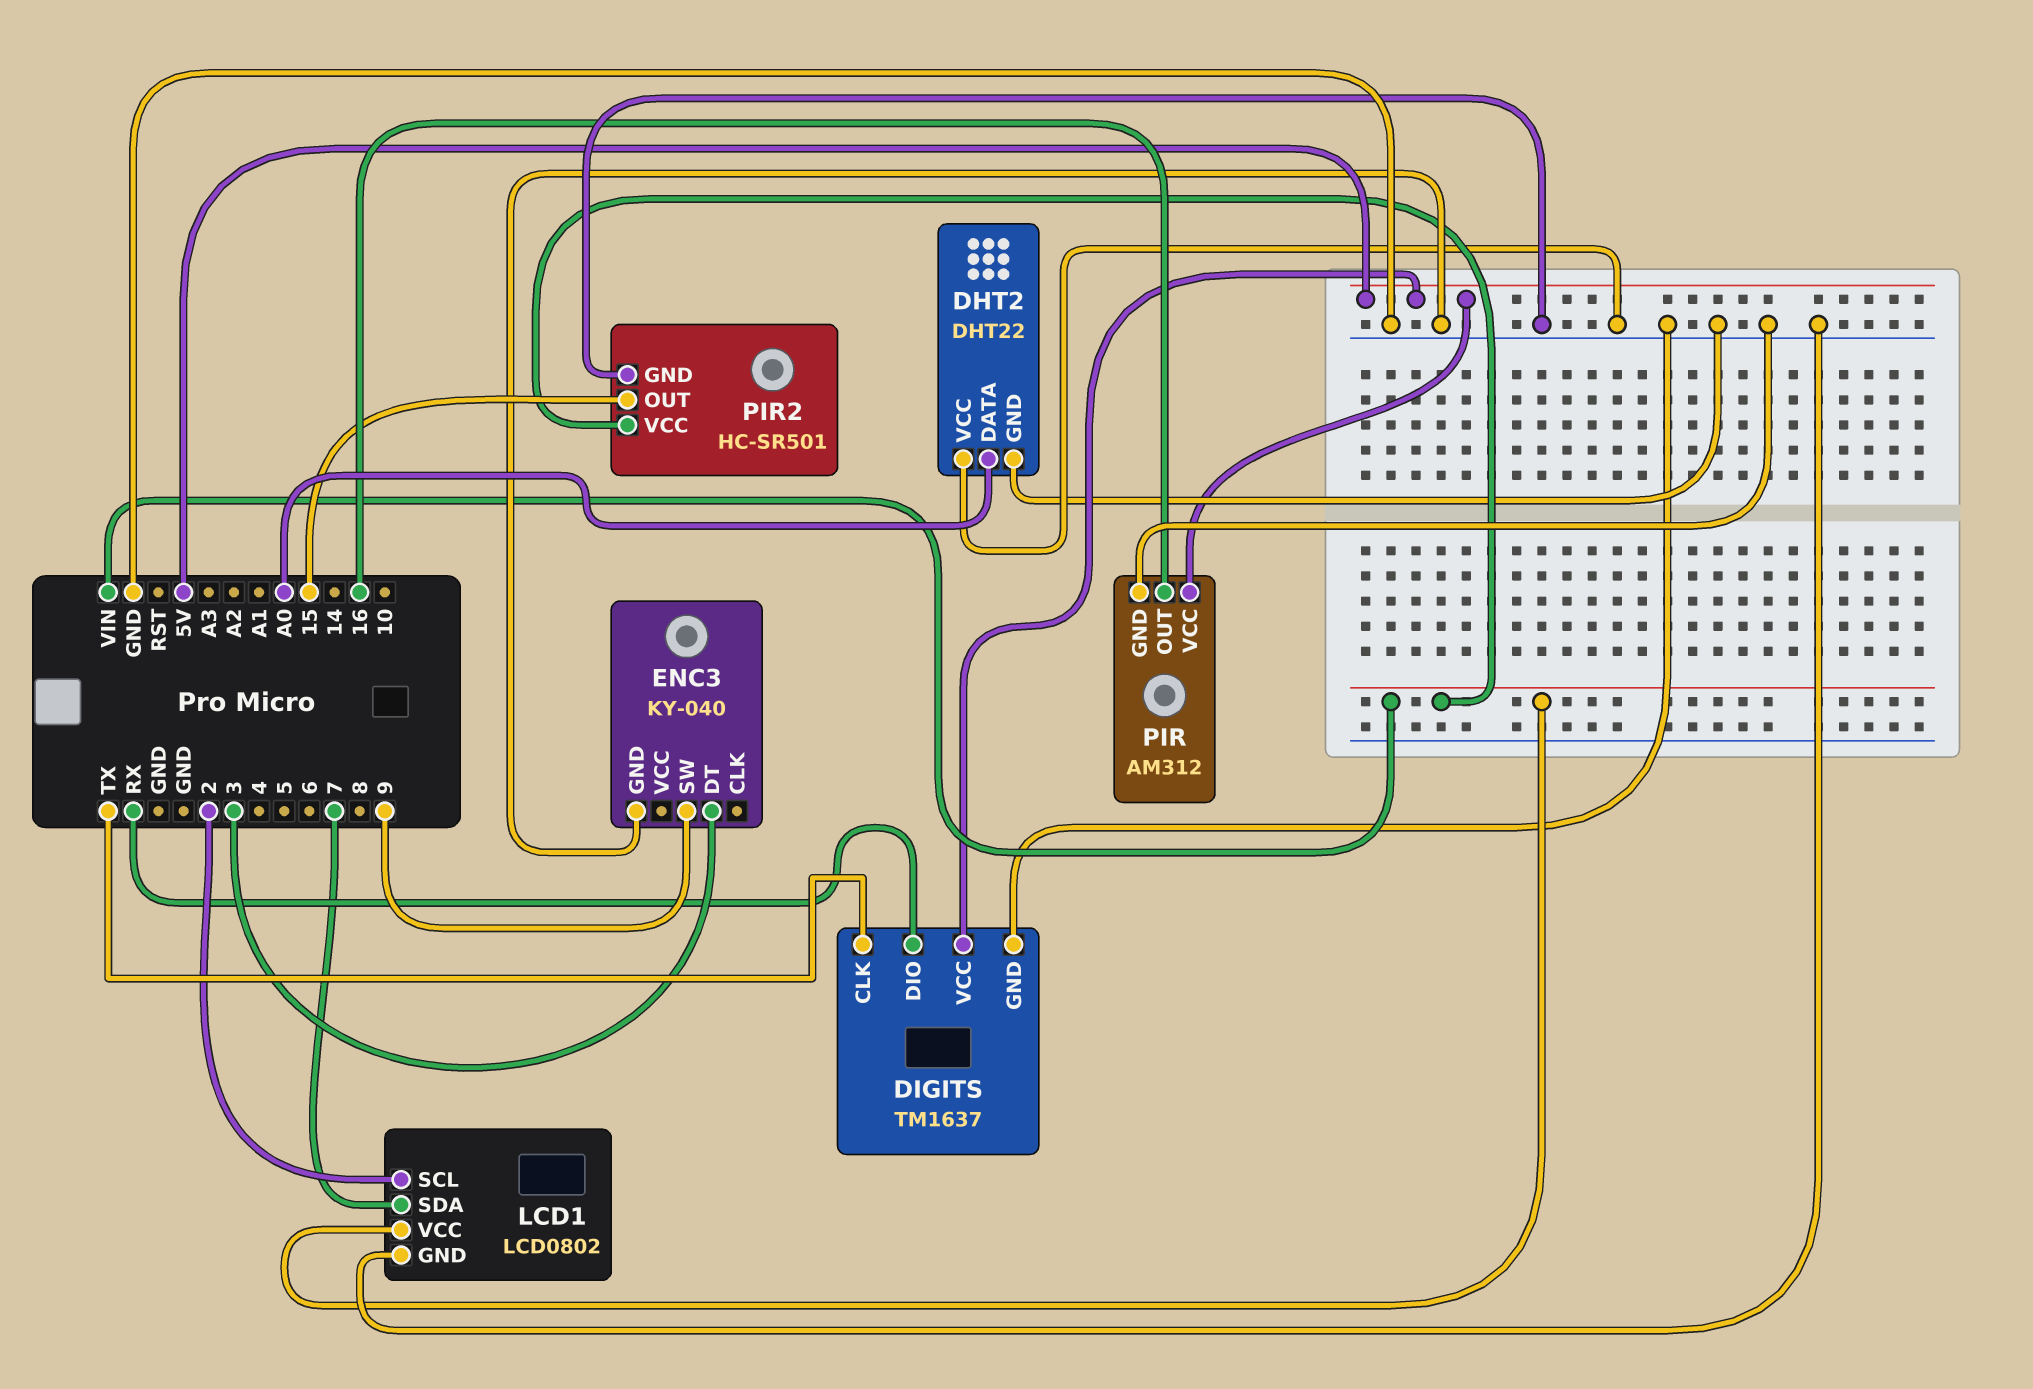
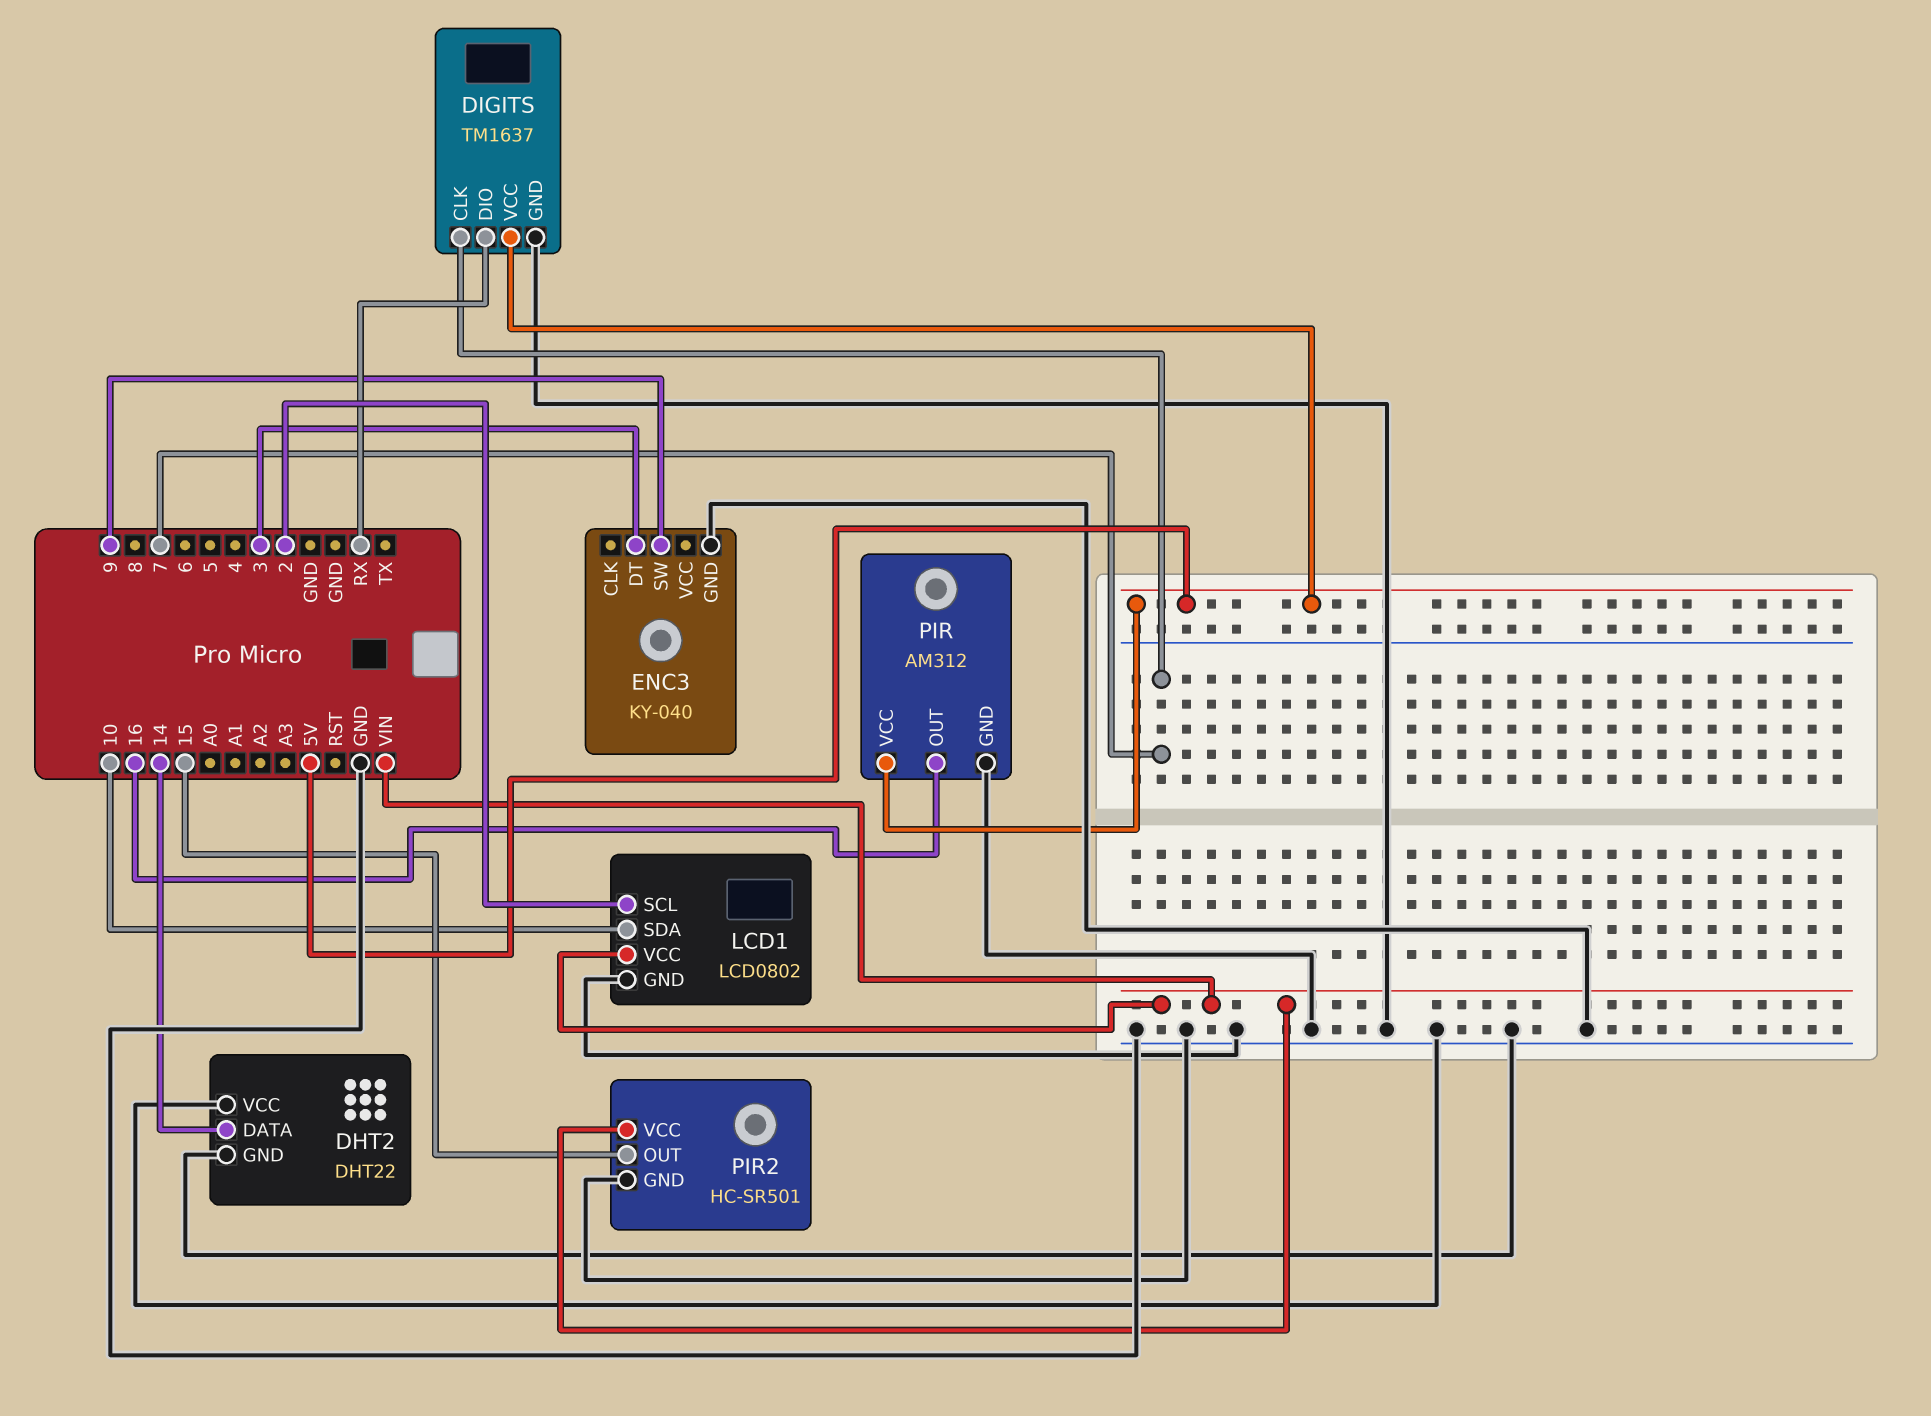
DHT2 pin DATA: A0 -> 14
DIGITS pin CLK: TX -> 7
LCD1 pin SDA: 7 -> 10

